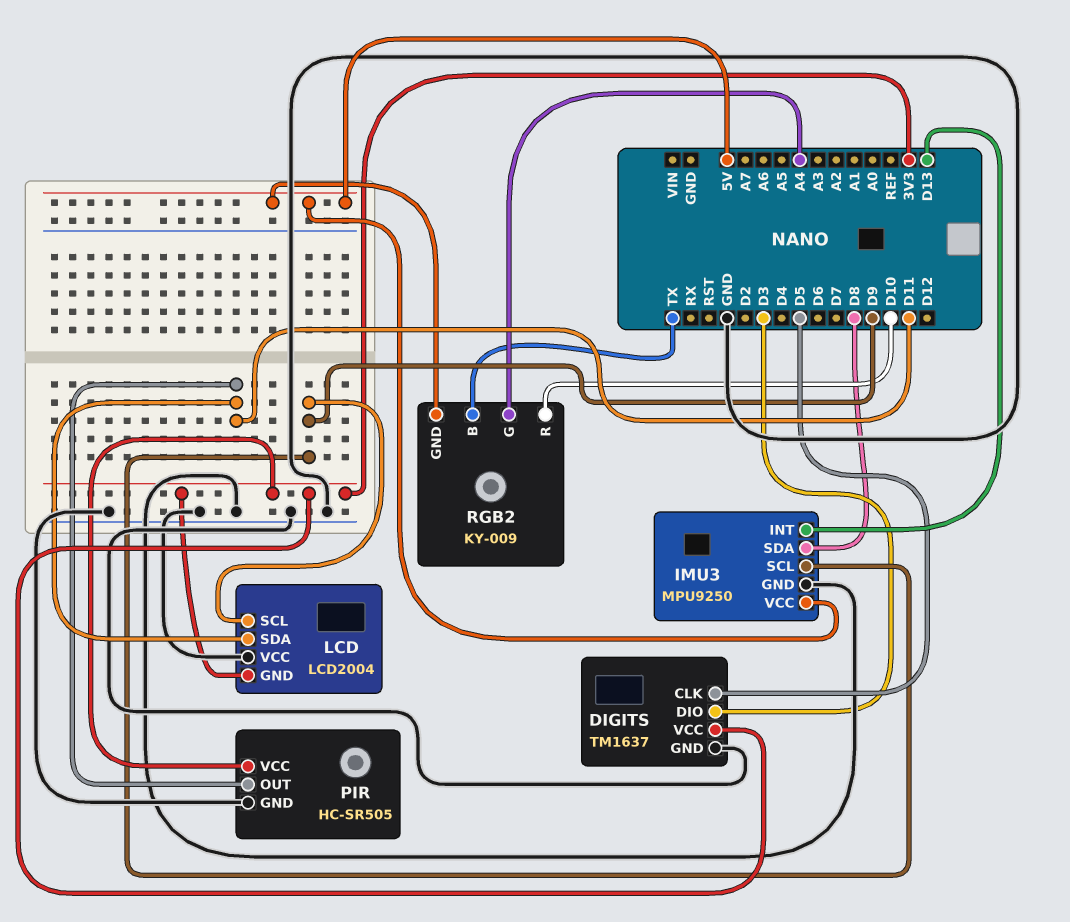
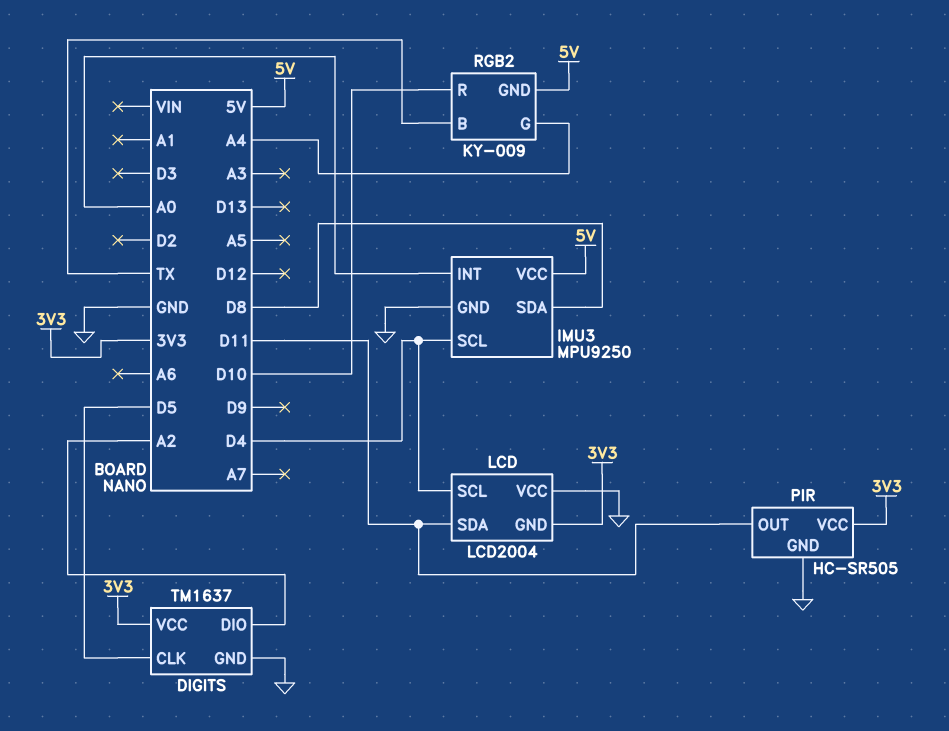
DIGITS pin DIO: D3 -> A2
IMU3 pin INT: D13 -> A0
IMU3 pin SCL: D9 -> D4
LCD pin SCL: D9 -> D4

